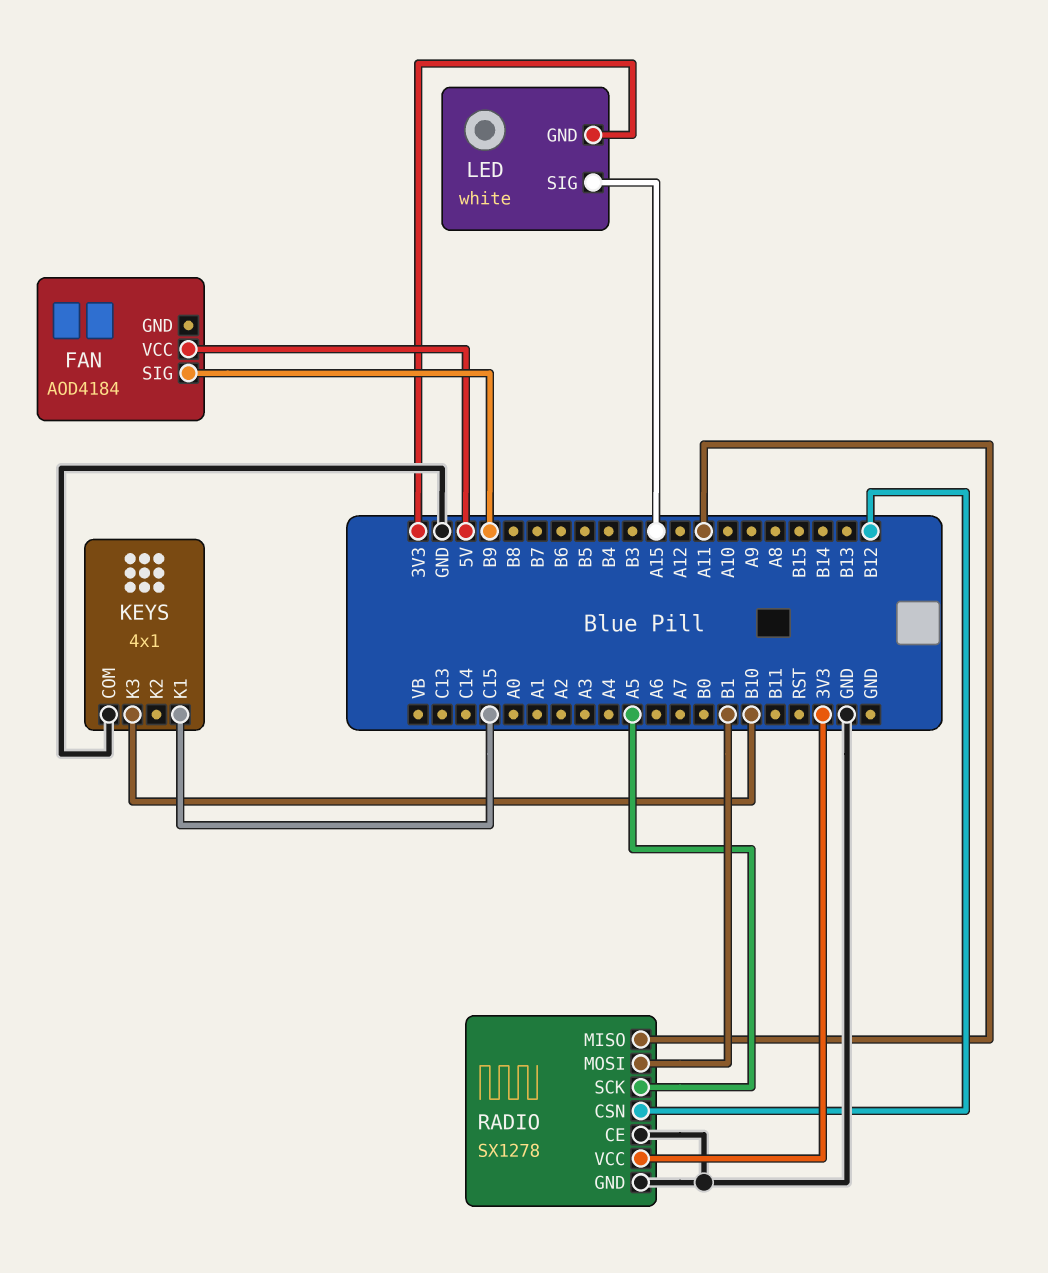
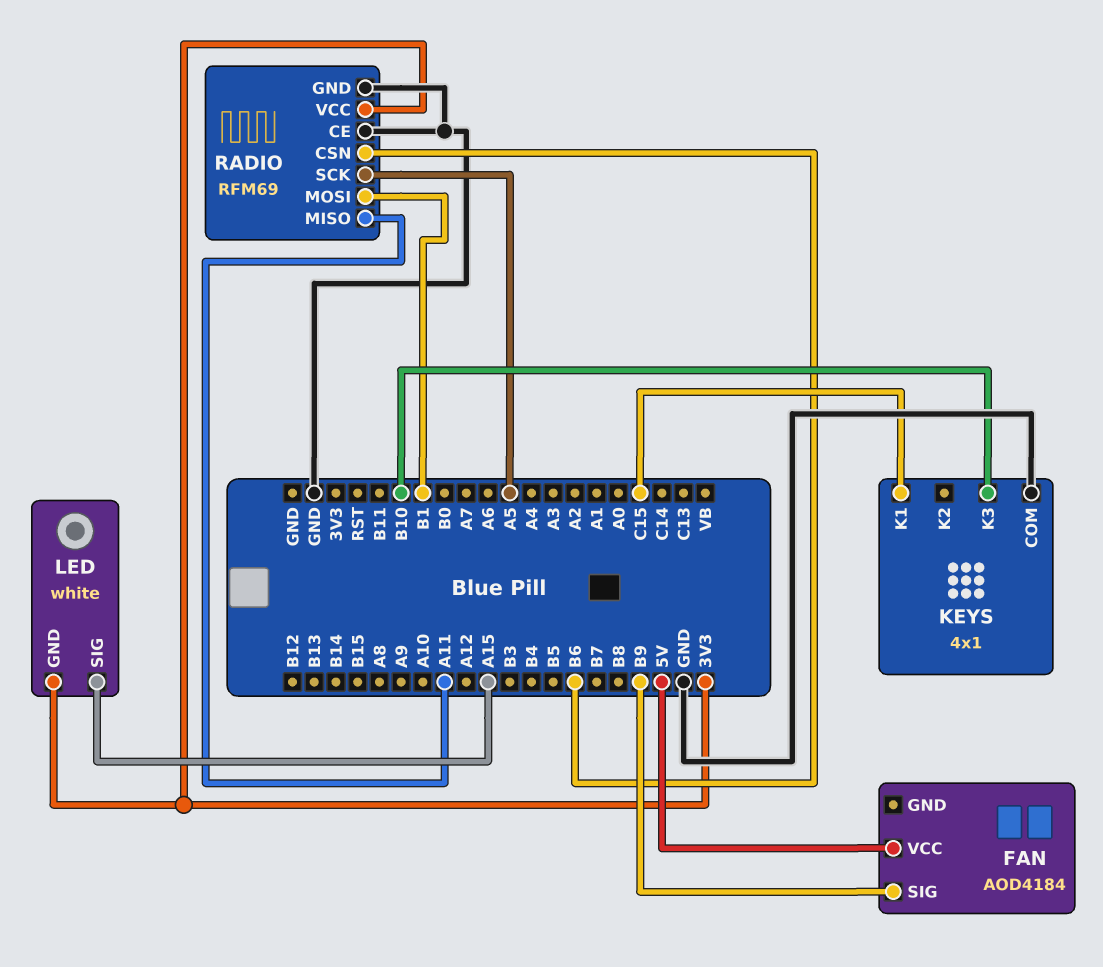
RADIO: SX1278 -> RFM69
RADIO pin CSN: B12 -> B6

